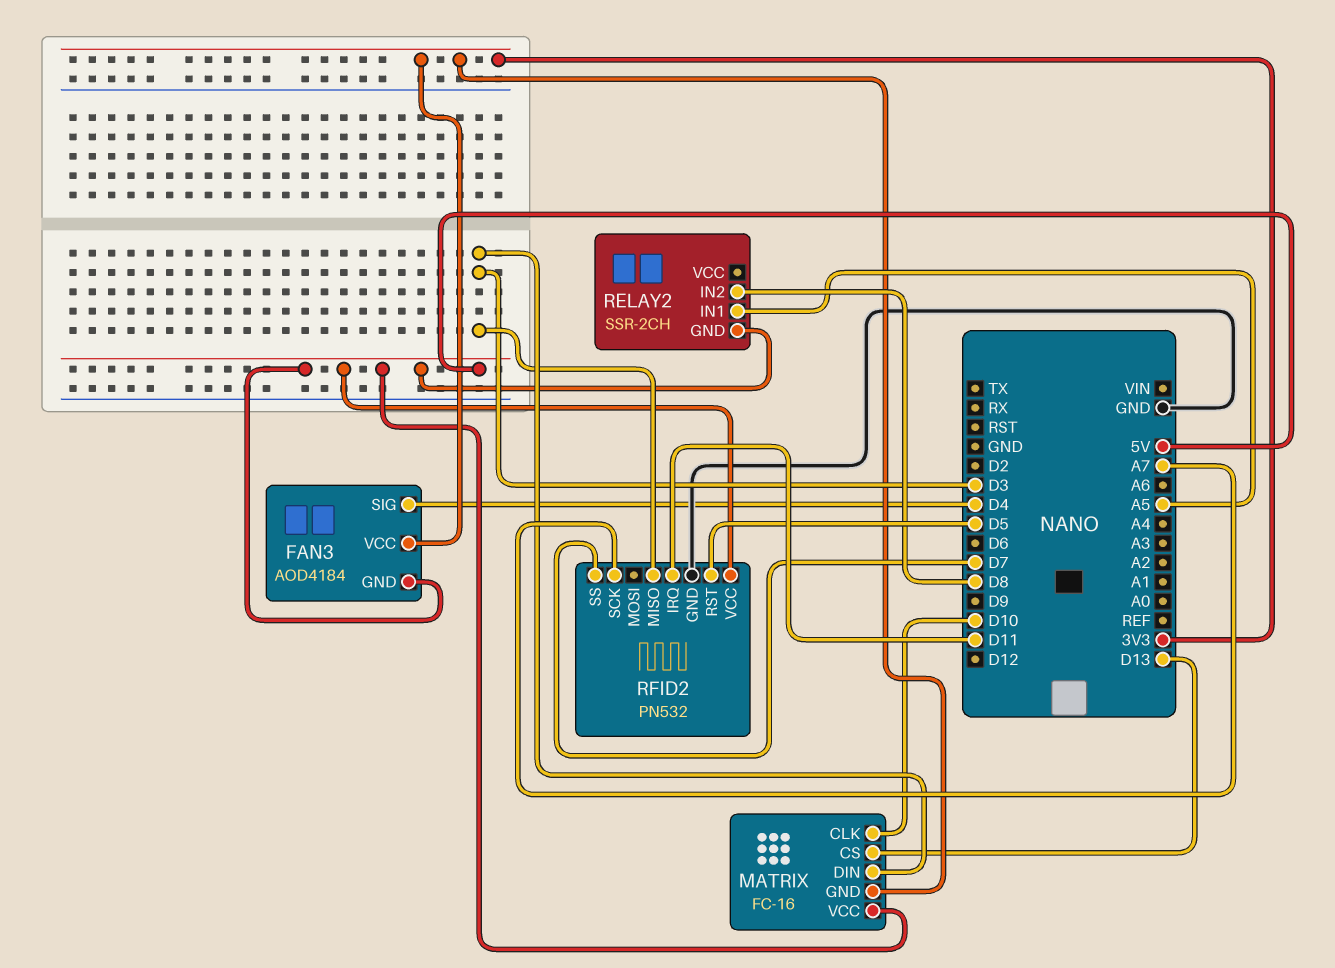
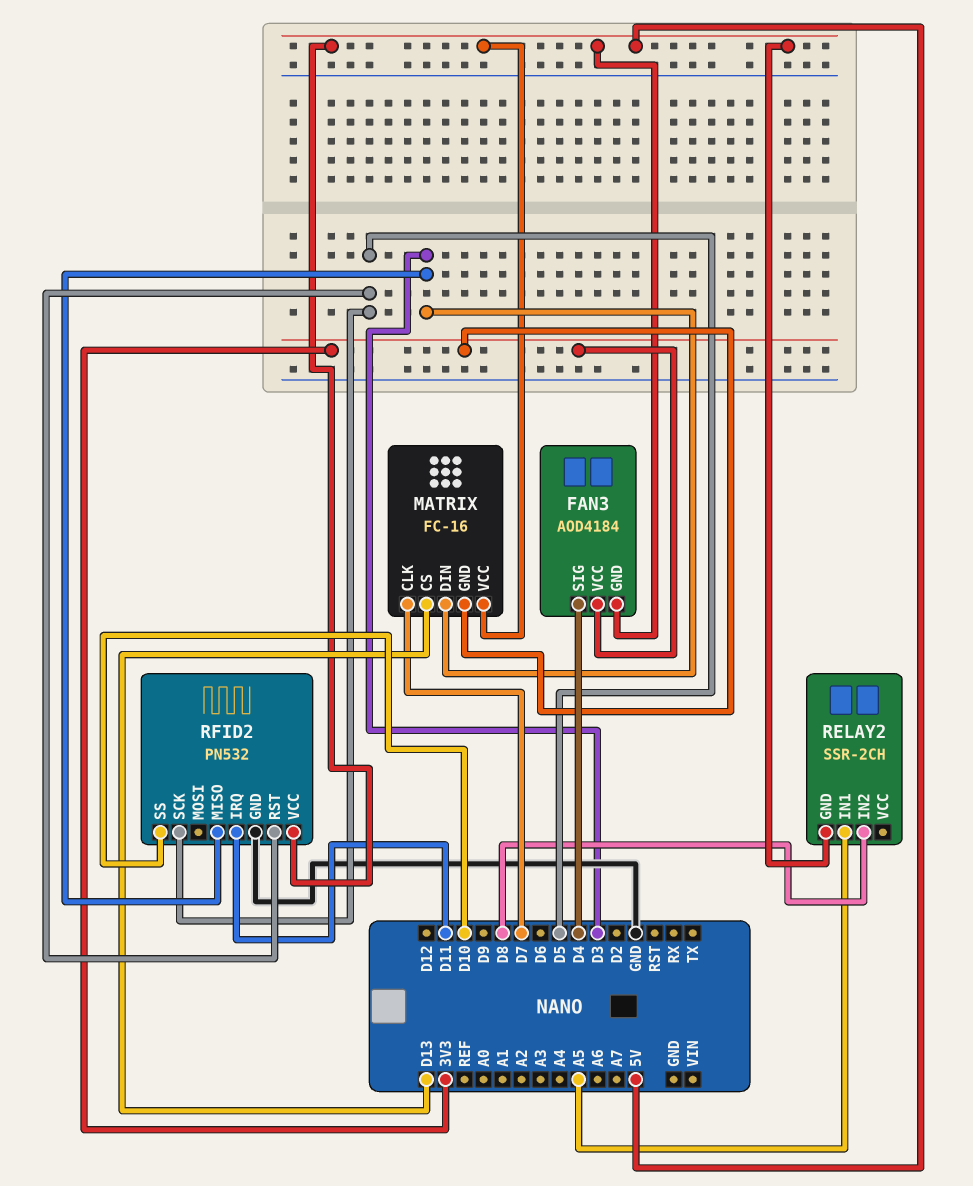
MATRIX pin CLK: D10 -> D7
RFID2 pin SCK: A7 -> D5
RFID2 pin SS: D7 -> D10

